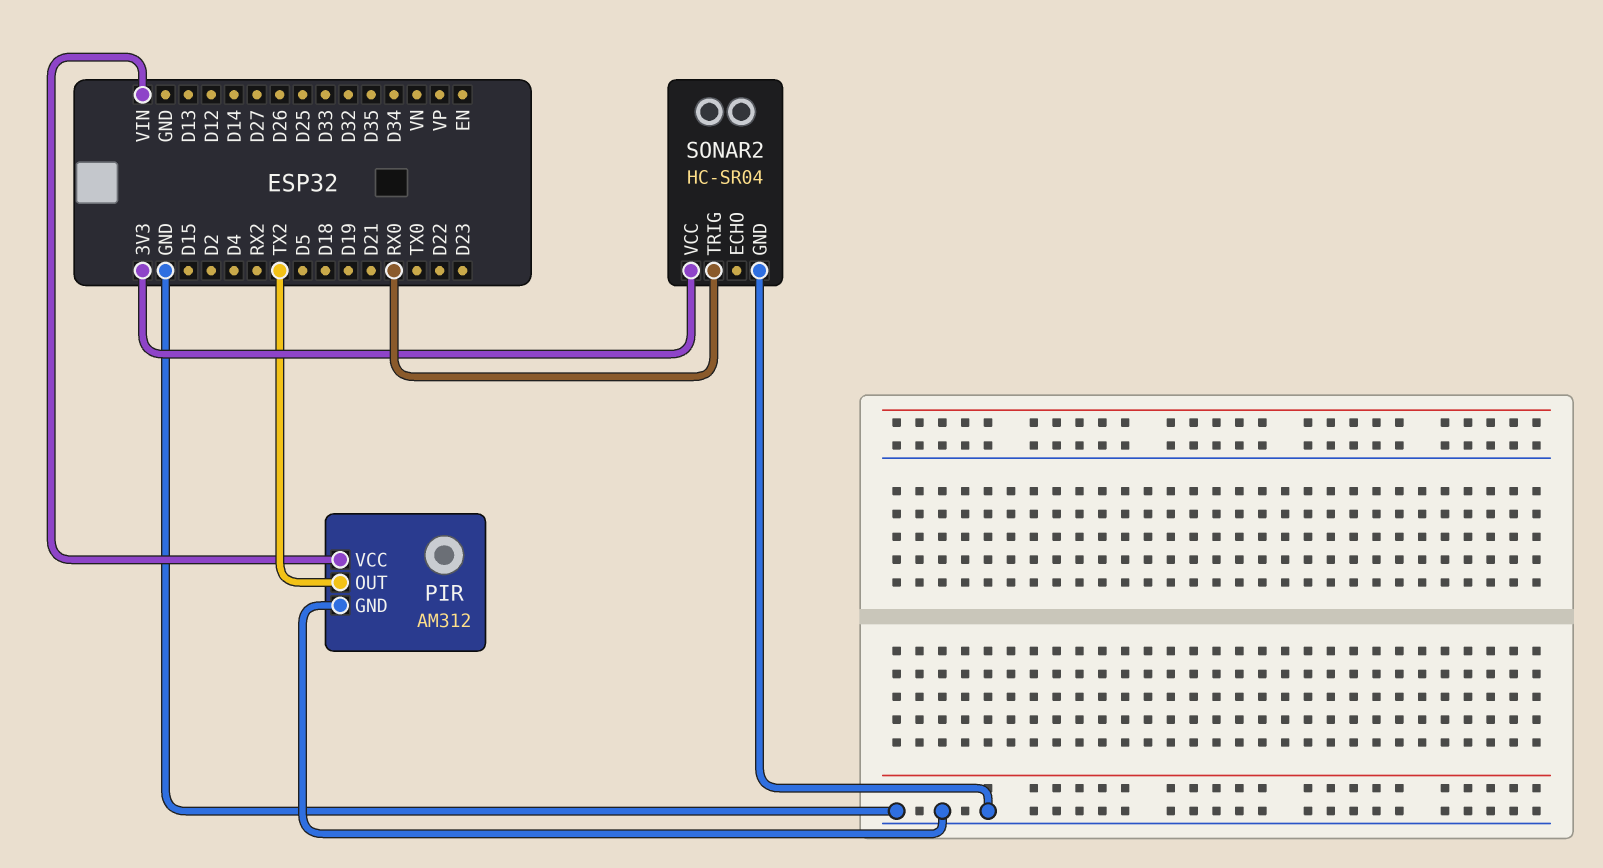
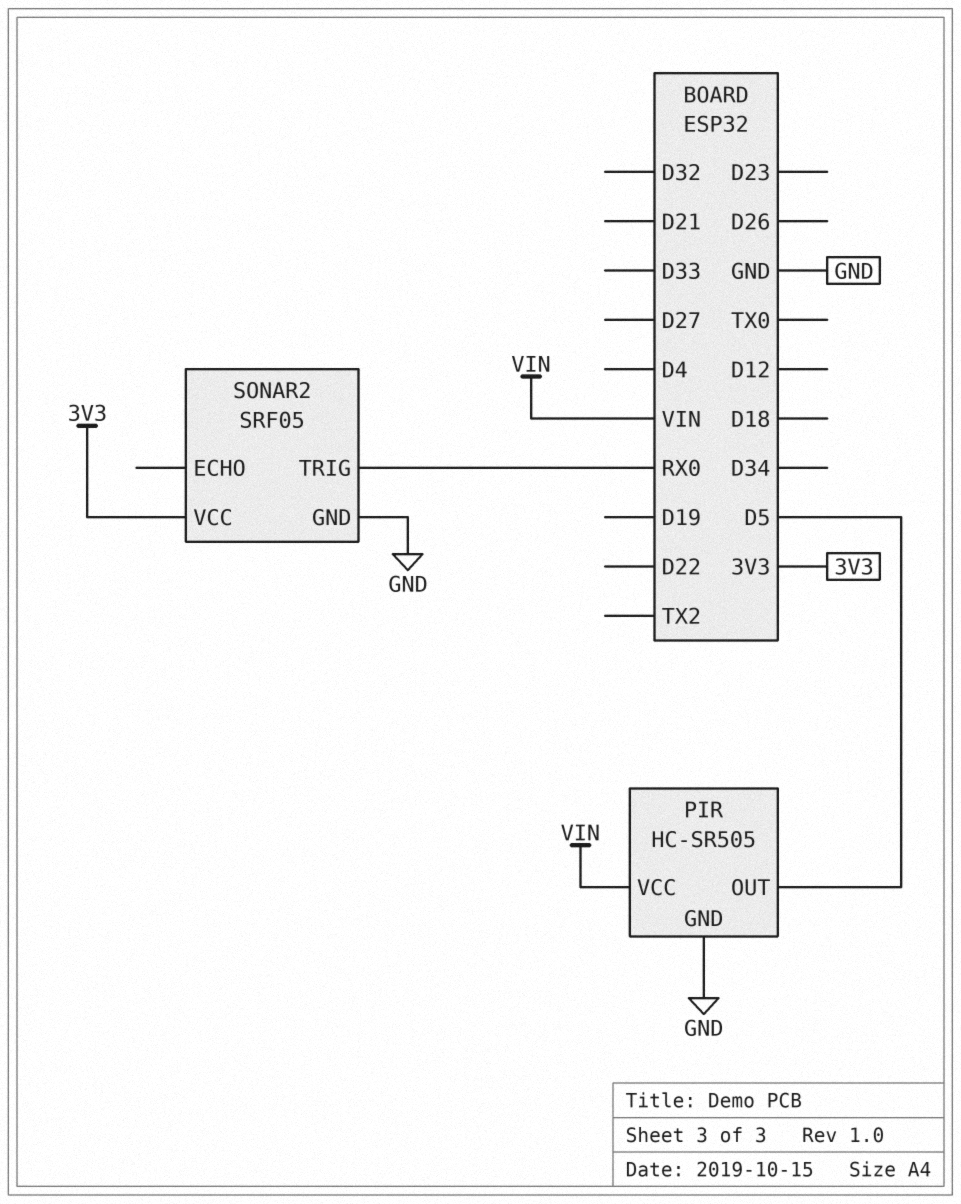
PIR: AM312 -> HC-SR505
PIR pin OUT: TX2 -> D5
SONAR2: HC-SR04 -> SRF05

